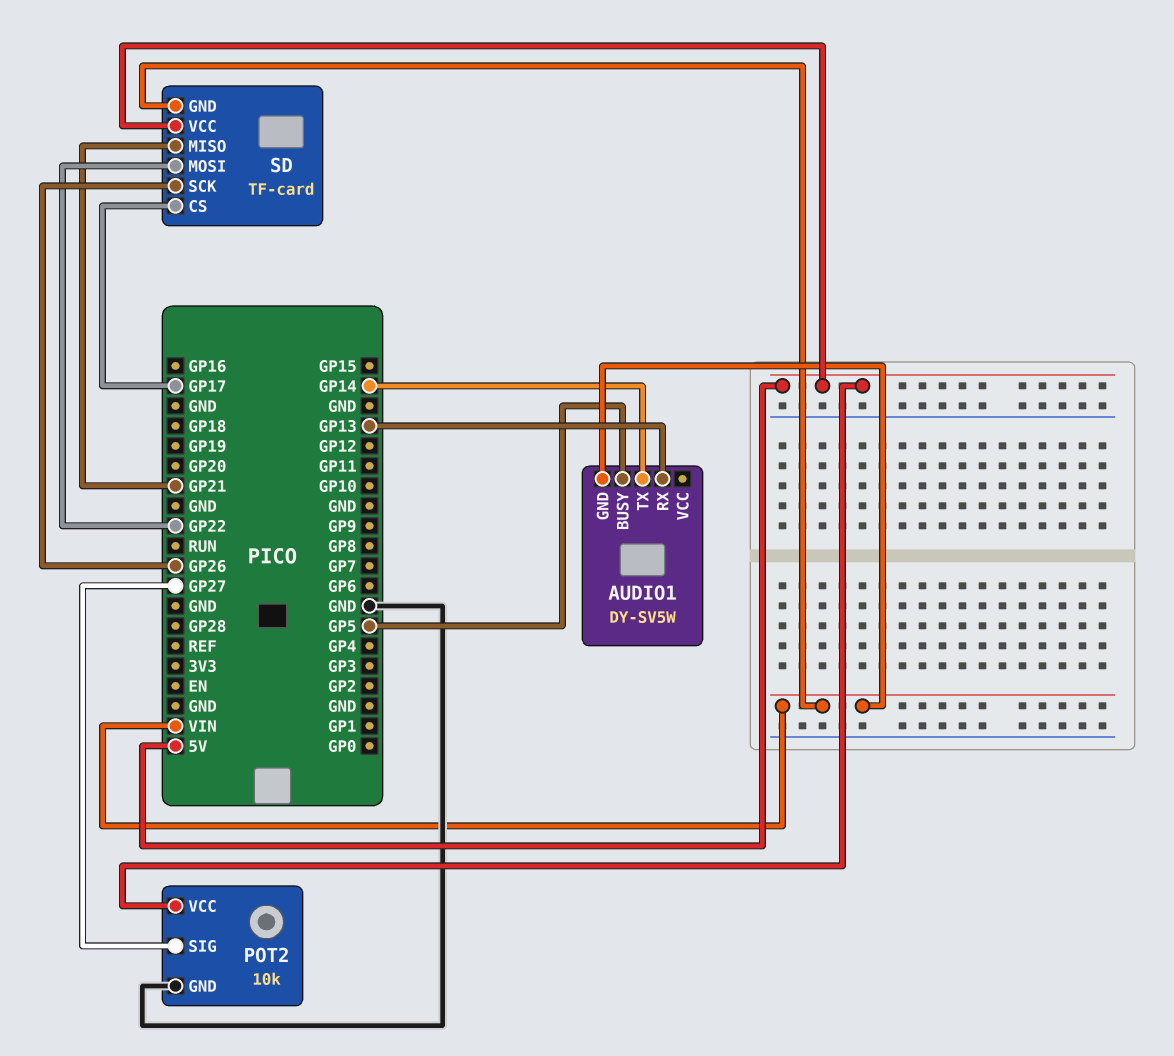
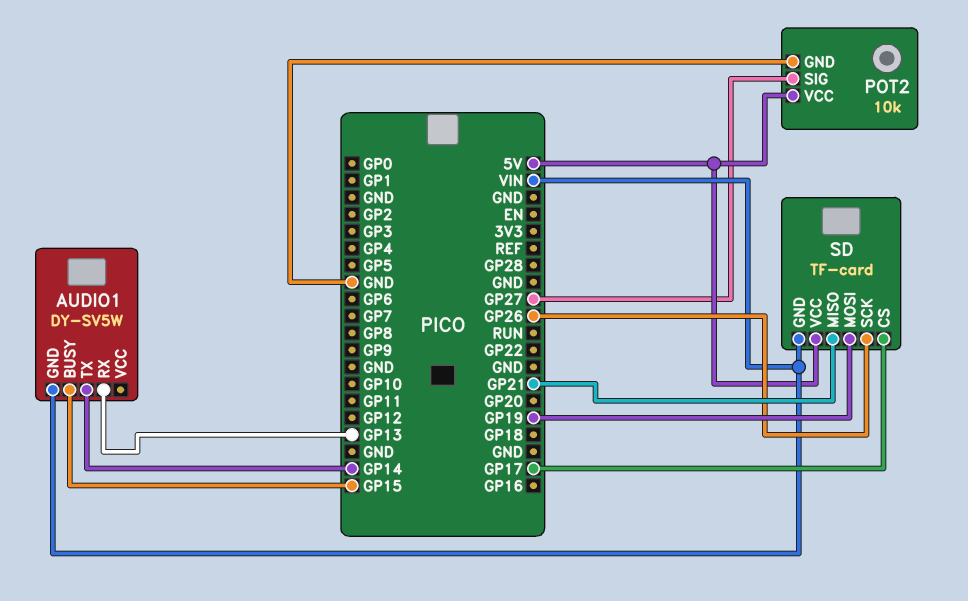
AUDIO1 pin BUSY: GP5 -> GP15
SD pin MOSI: GP22 -> GP19

